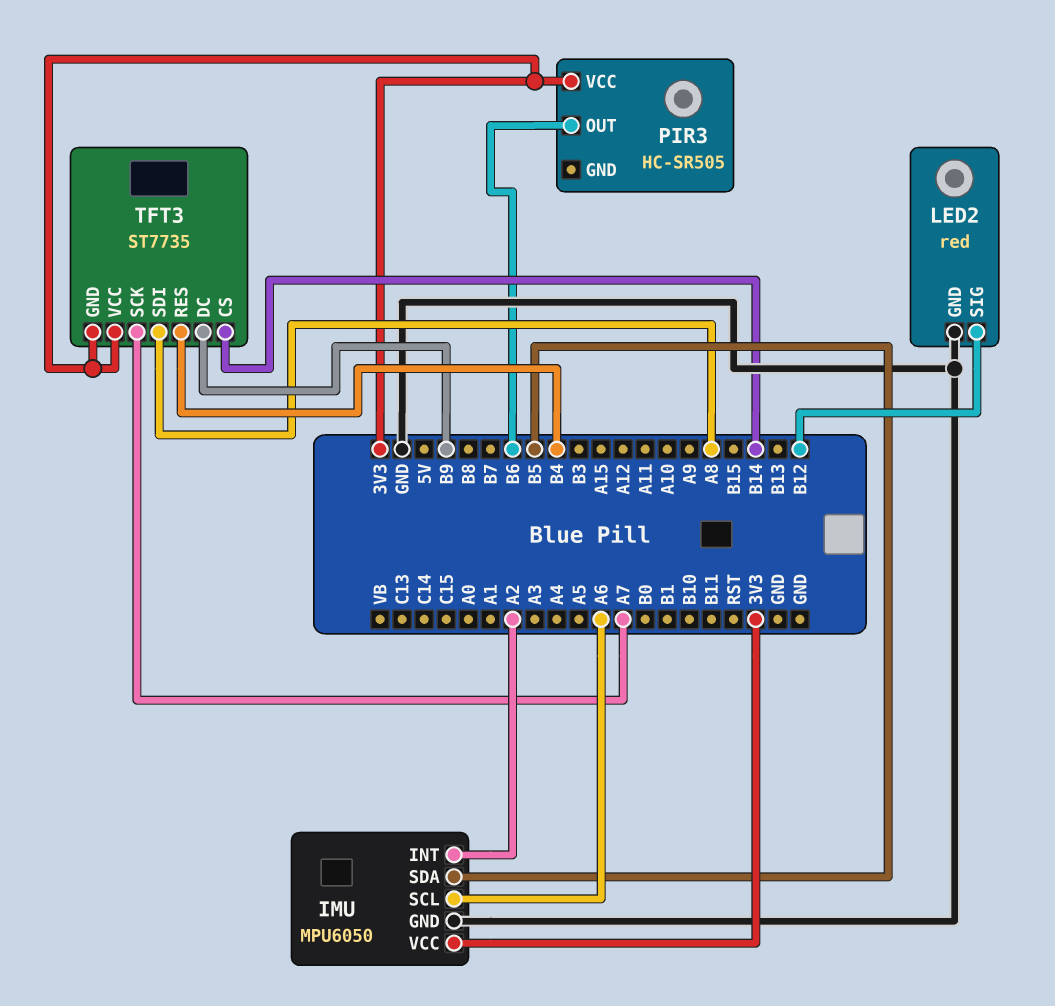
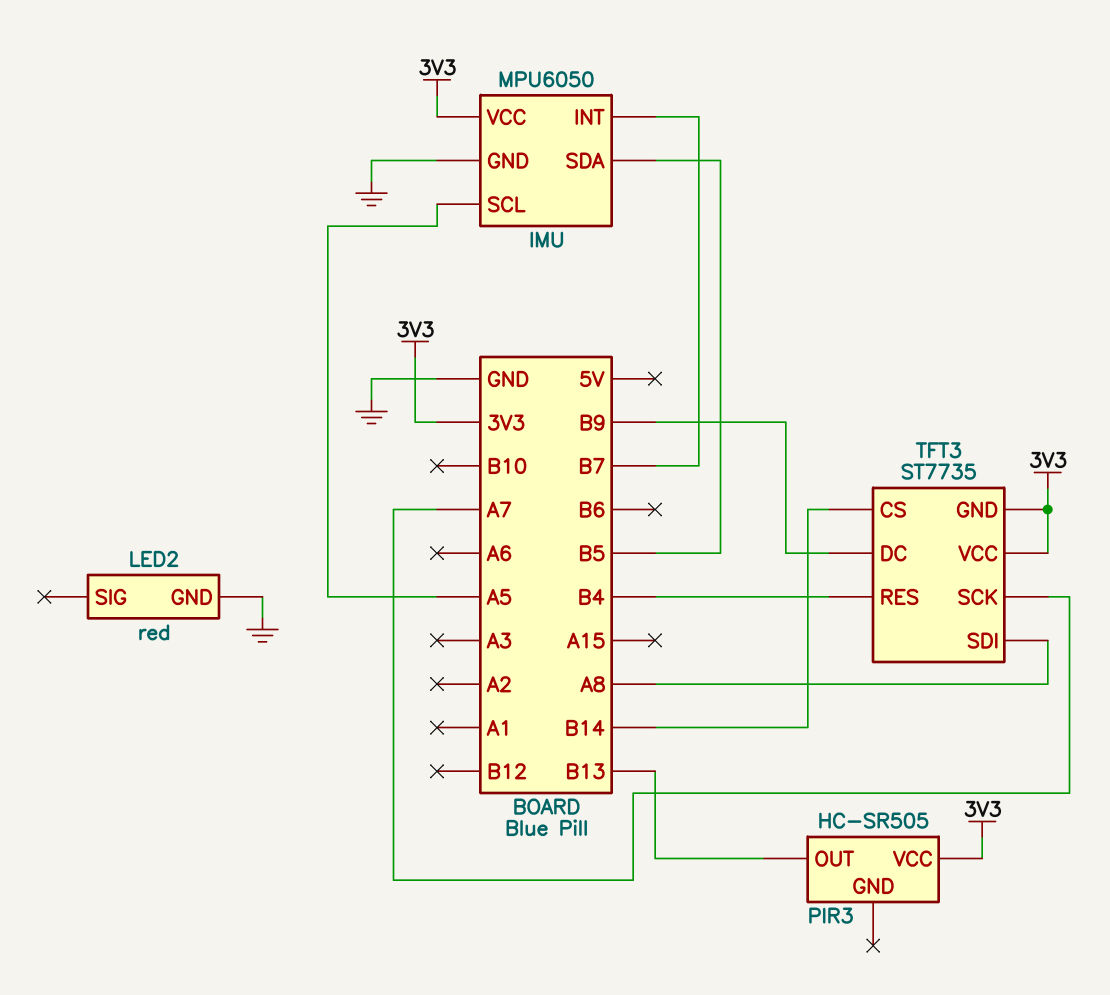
IMU pin INT: A2 -> B7
IMU pin SCL: A6 -> A5
LED2 pin SIG: B12 -> none
PIR3 pin OUT: B6 -> B13

